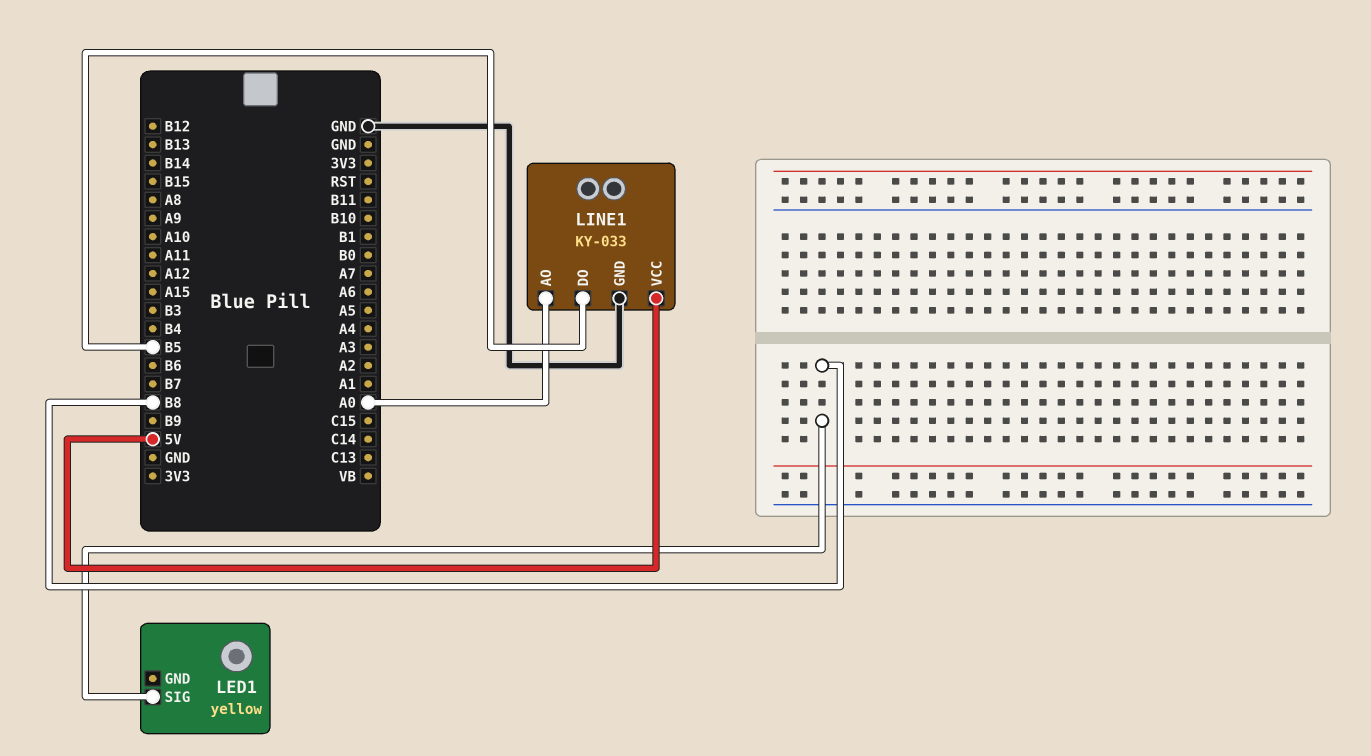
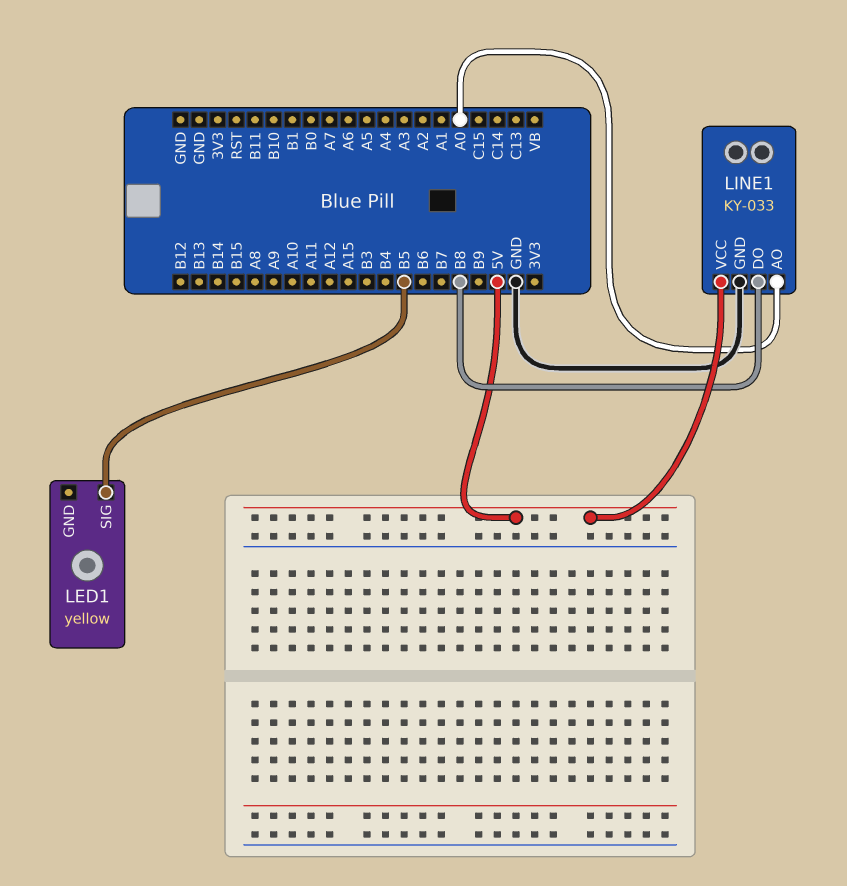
LED1 pin SIG: B8 -> B5
LINE1 pin DO: B5 -> B8

